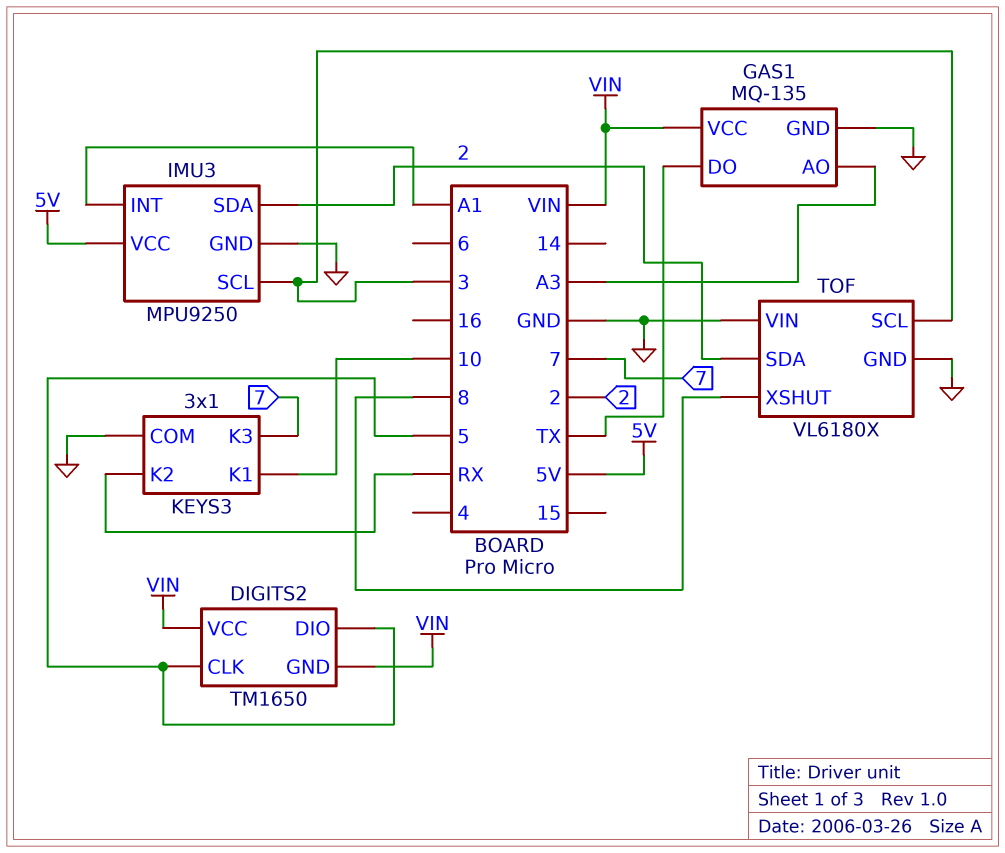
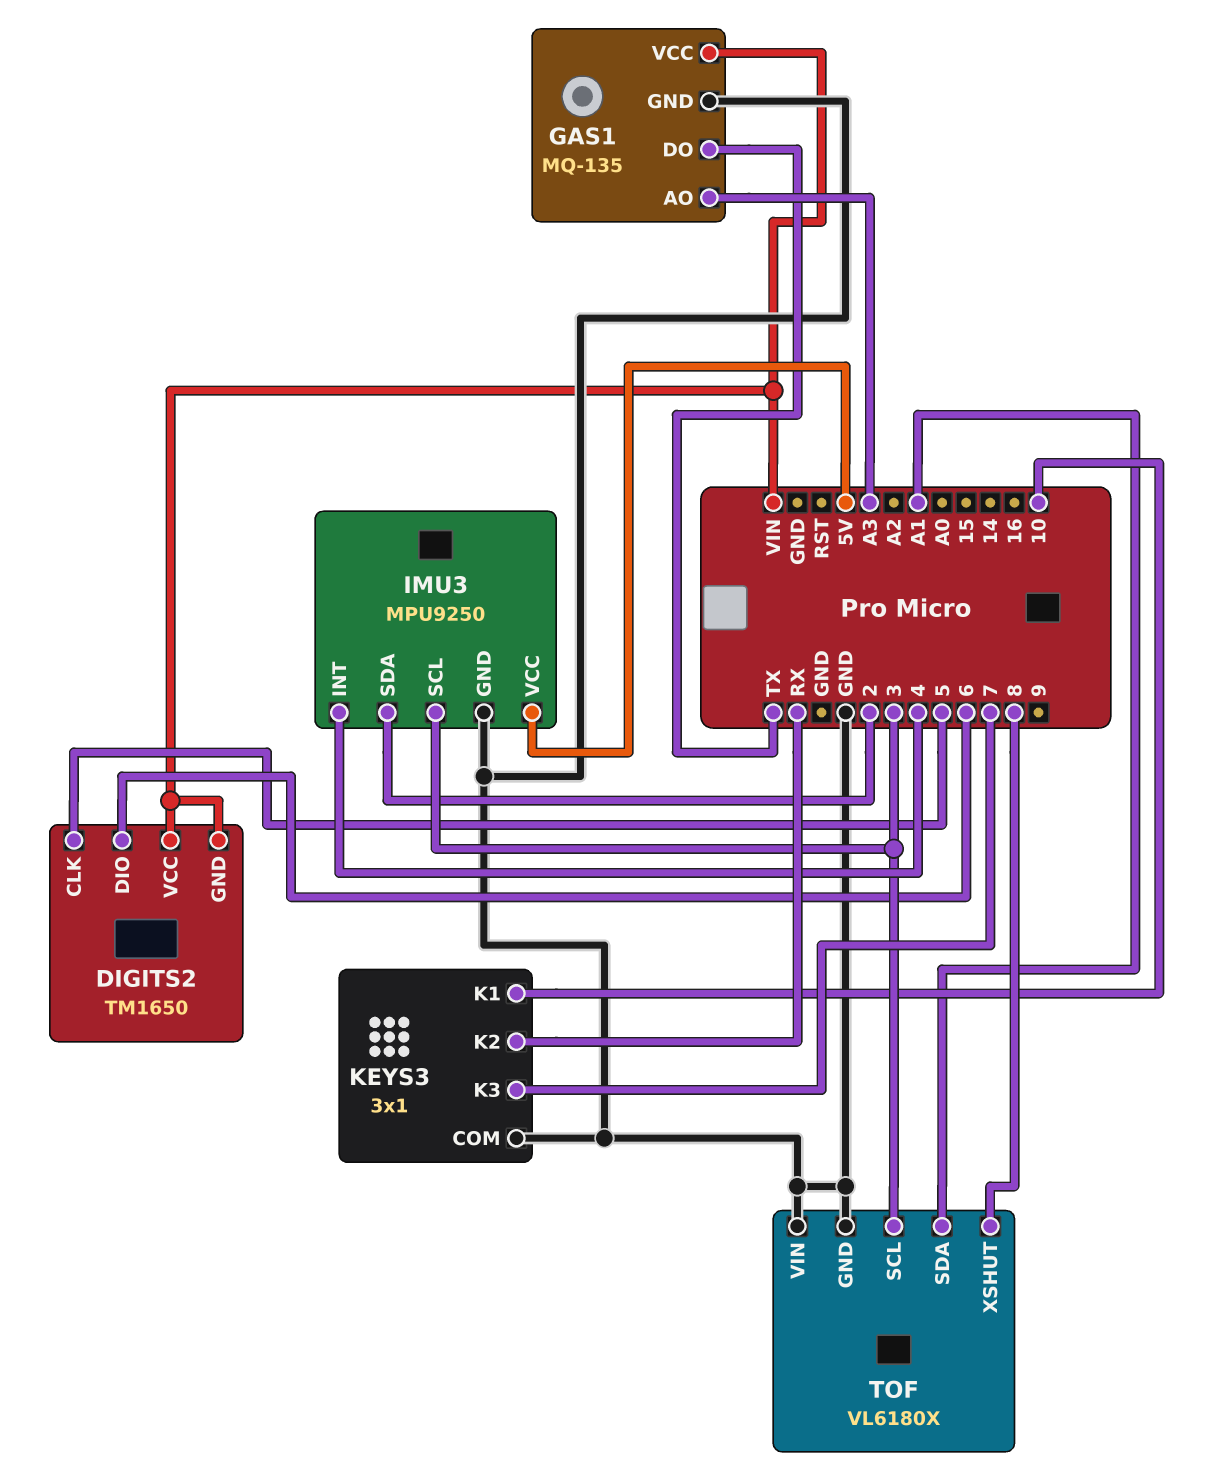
DIGITS2 pin DIO: 5 -> 6
IMU3 pin INT: A1 -> 4
TOF pin SDA: 2 -> A1

